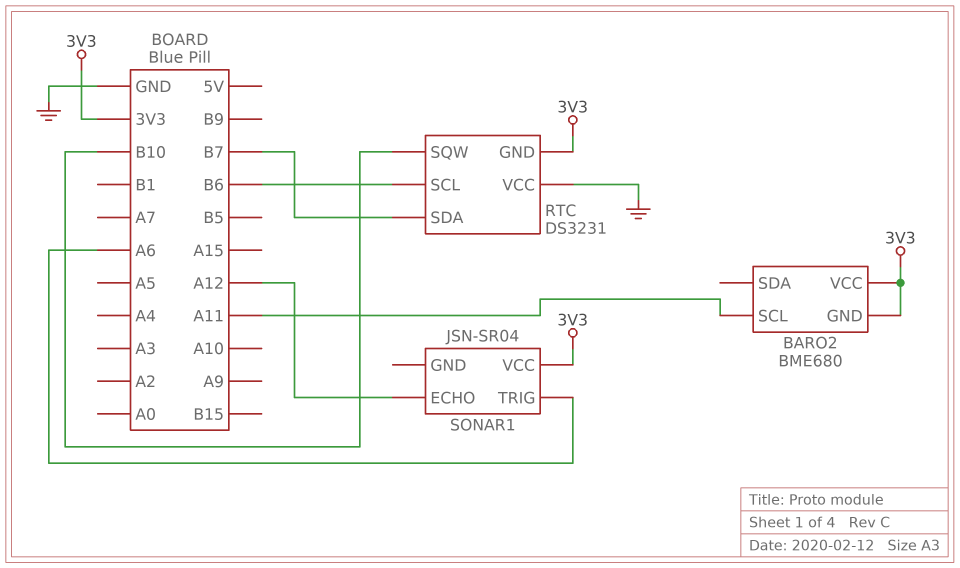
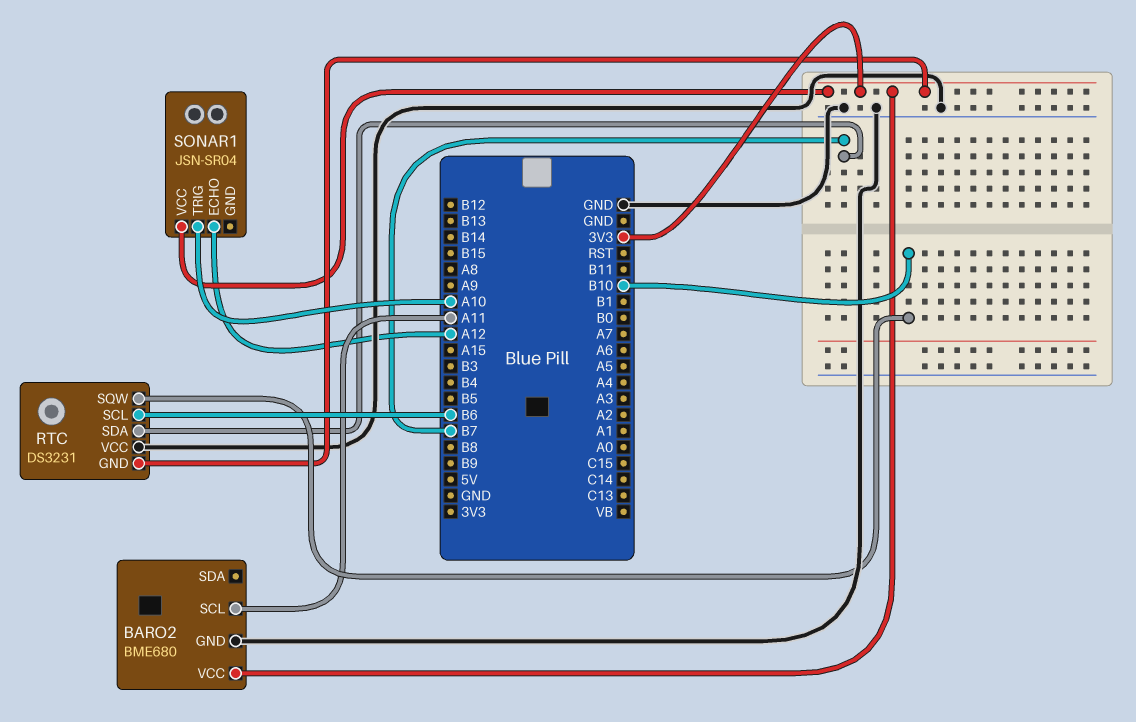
BARO2 pin GND: 3V3 -> GND
SONAR1 pin TRIG: A6 -> A10

